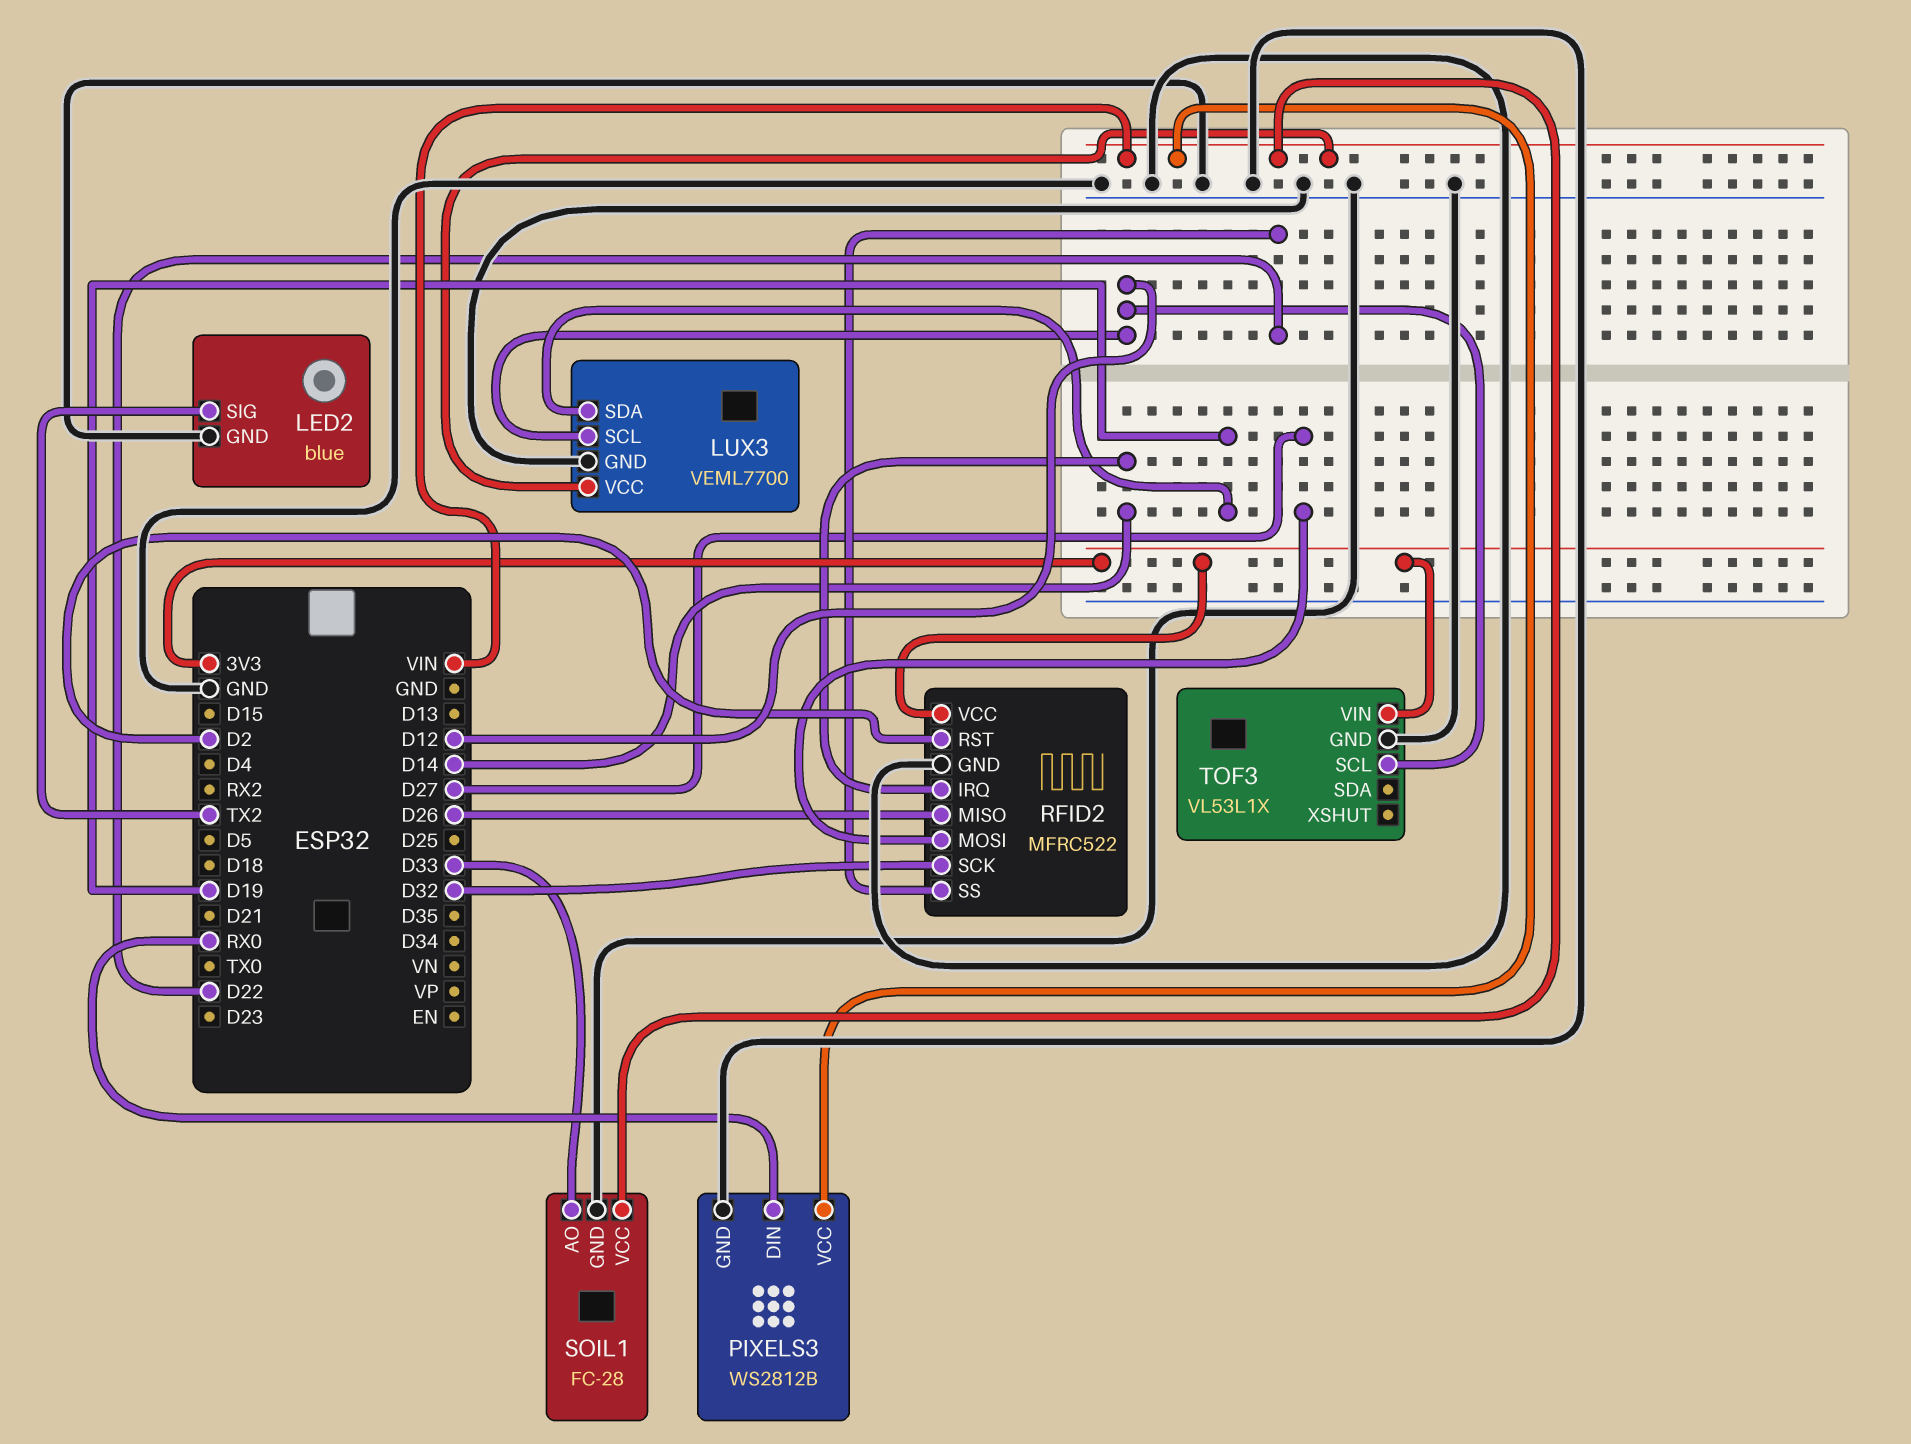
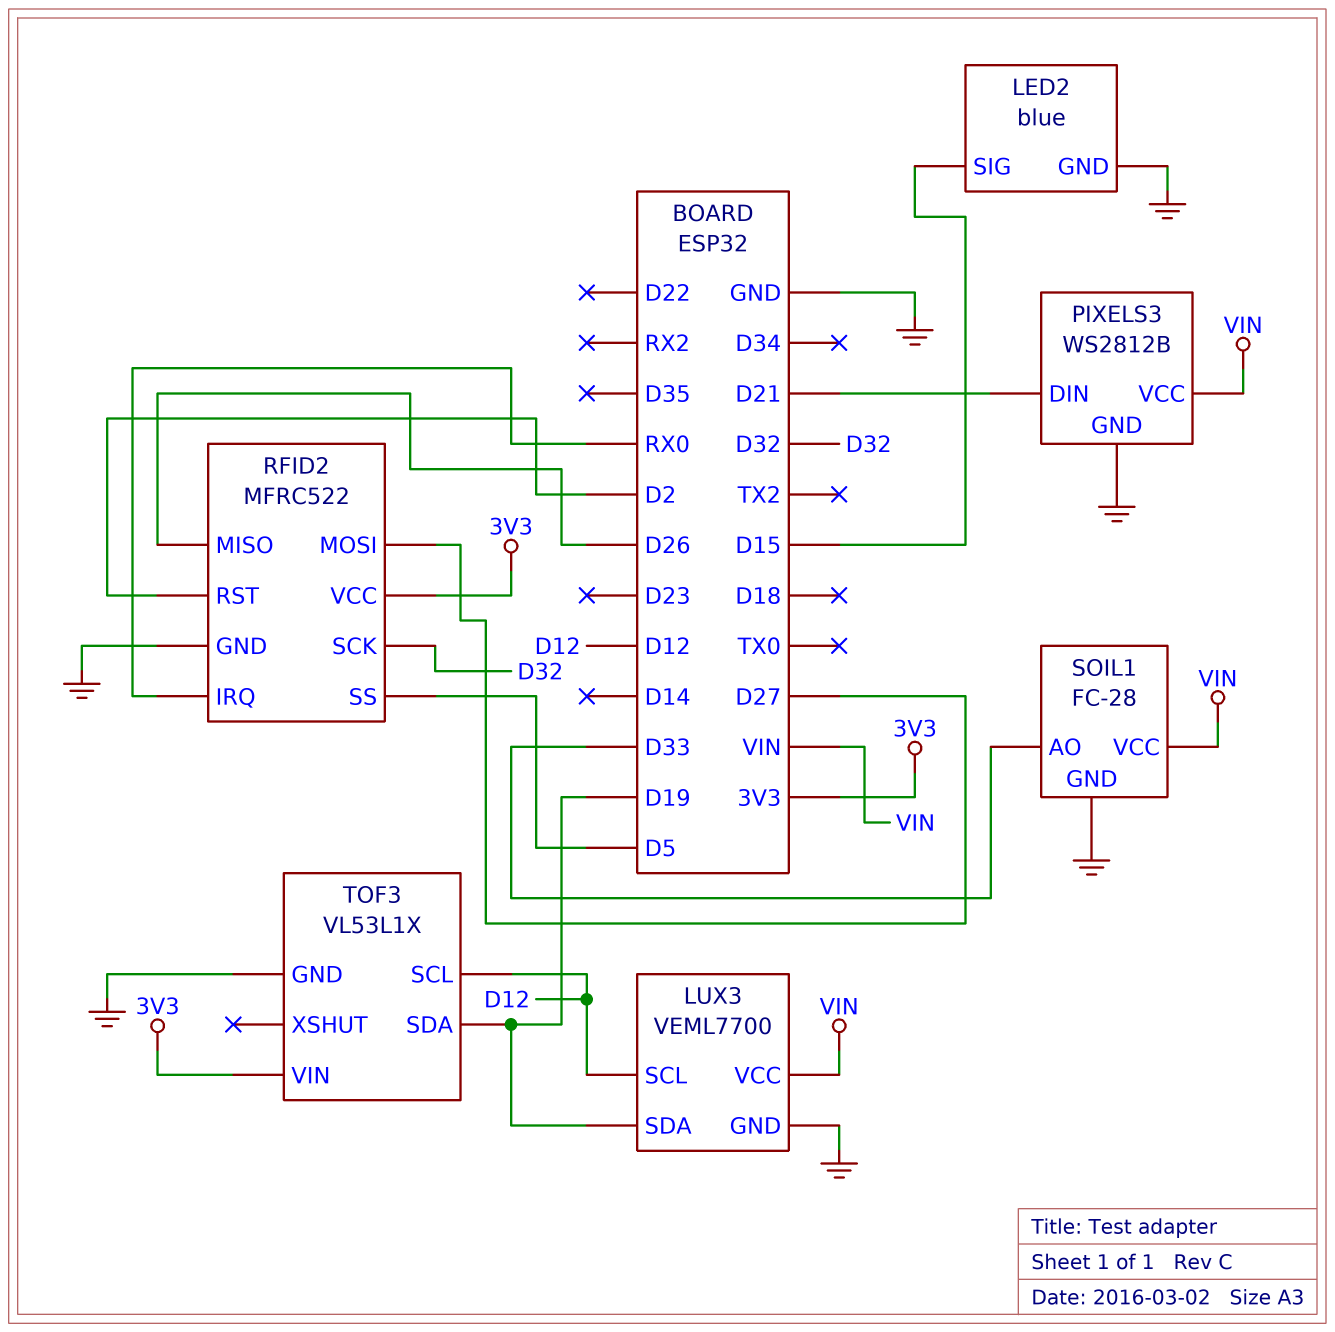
LED2 pin SIG: TX2 -> D15
PIXELS3 pin DIN: RX0 -> D21
RFID2 pin IRQ: D14 -> RX0
RFID2 pin SS: D22 -> D5
TOF3 pin SDA: none -> D19

